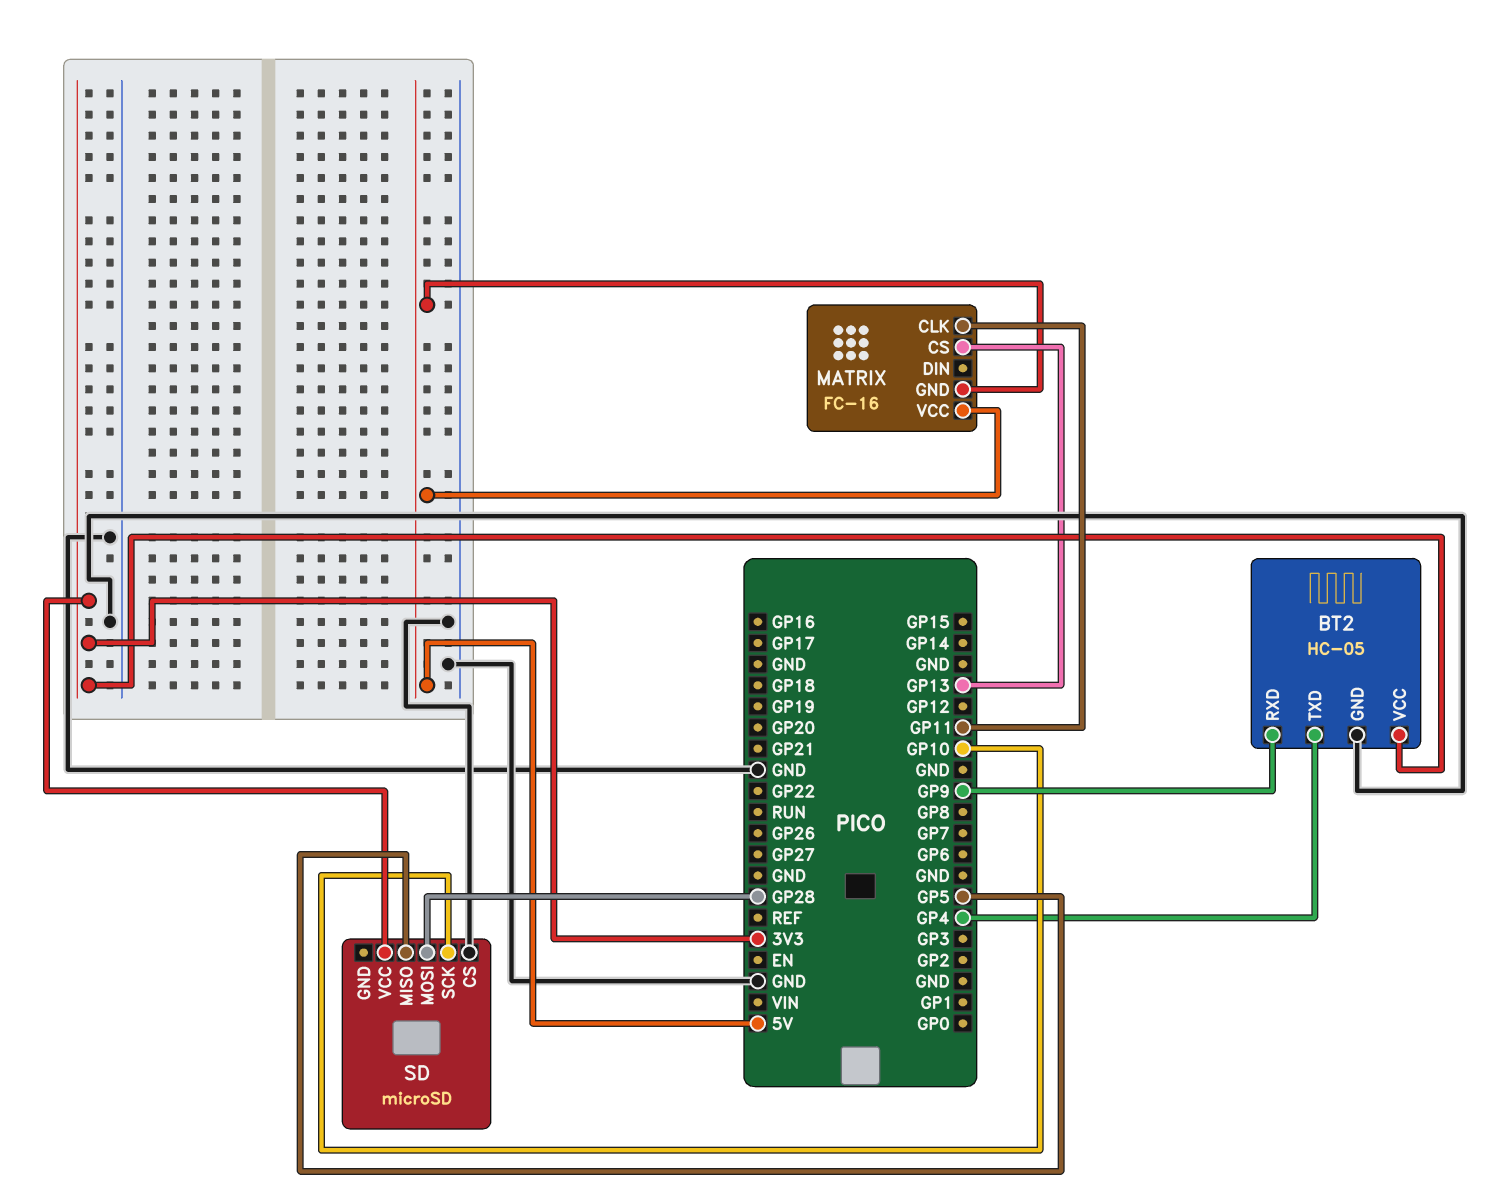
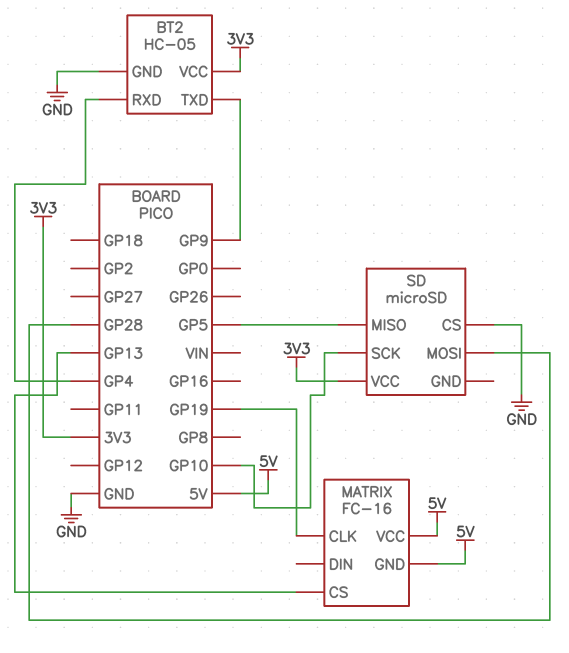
BT2 pin RXD: GP9 -> GP4
BT2 pin TXD: GP4 -> GP9
MATRIX pin CLK: GP11 -> GP19

